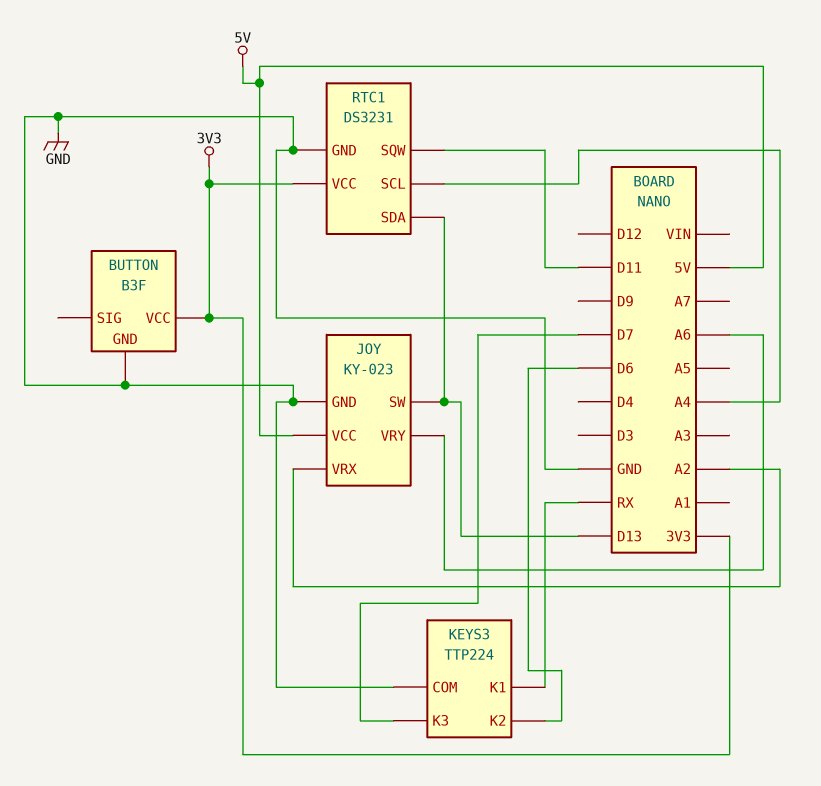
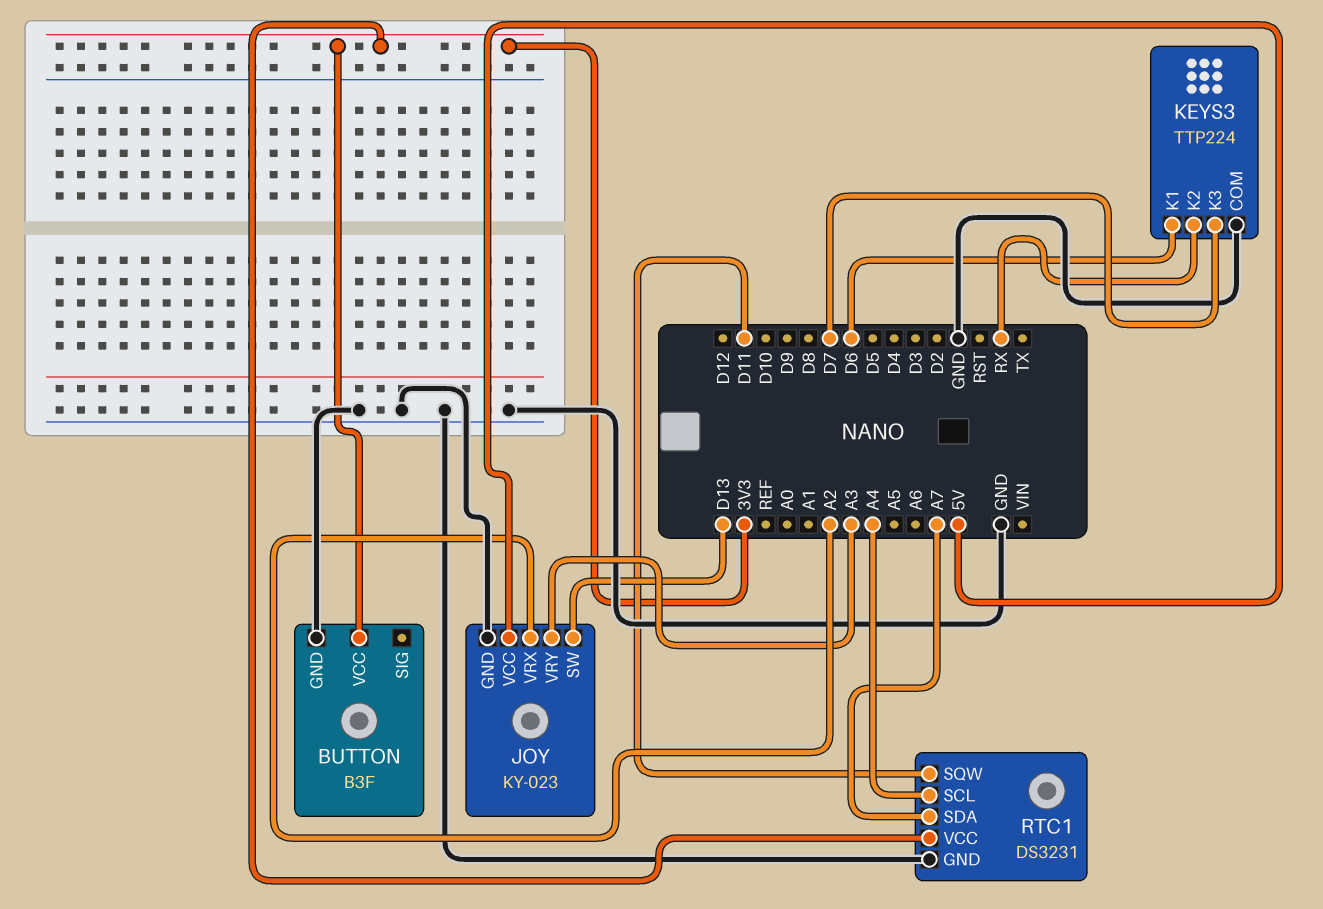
JOY pin VRY: A6 -> A3
KEYS3 pin K1: RX -> D6
KEYS3 pin K2: D6 -> RX
RTC1 pin SDA: D13 -> A7

